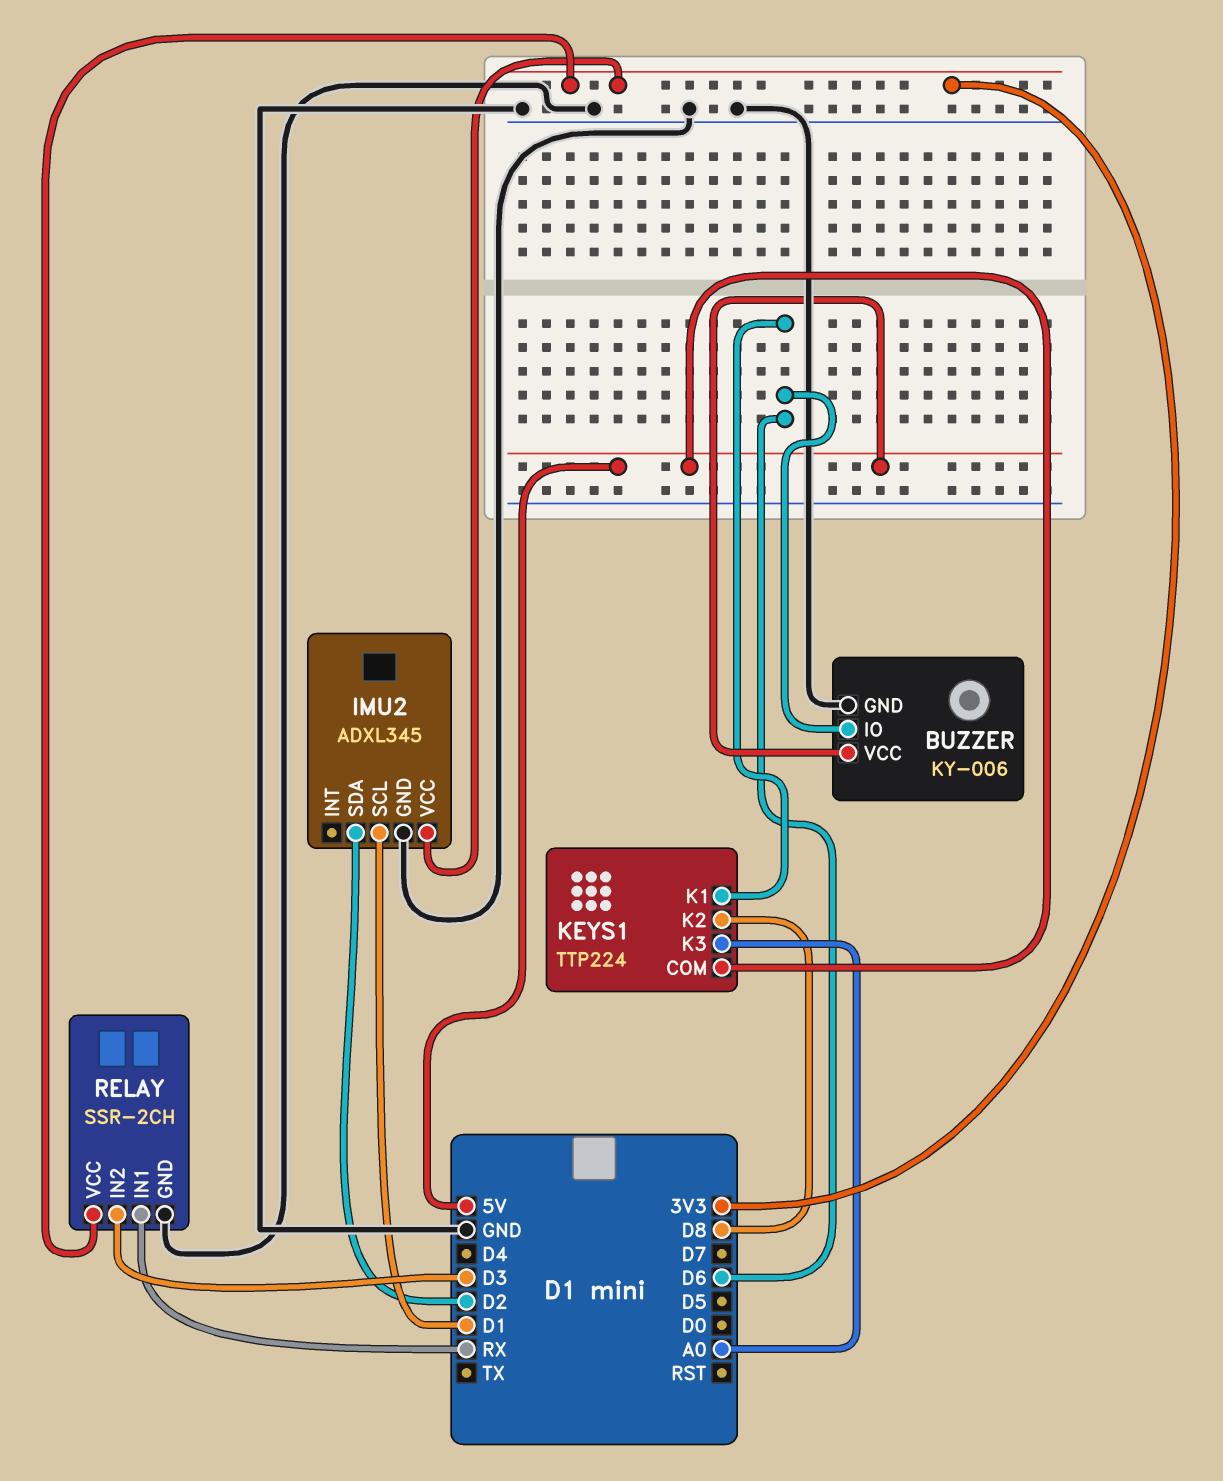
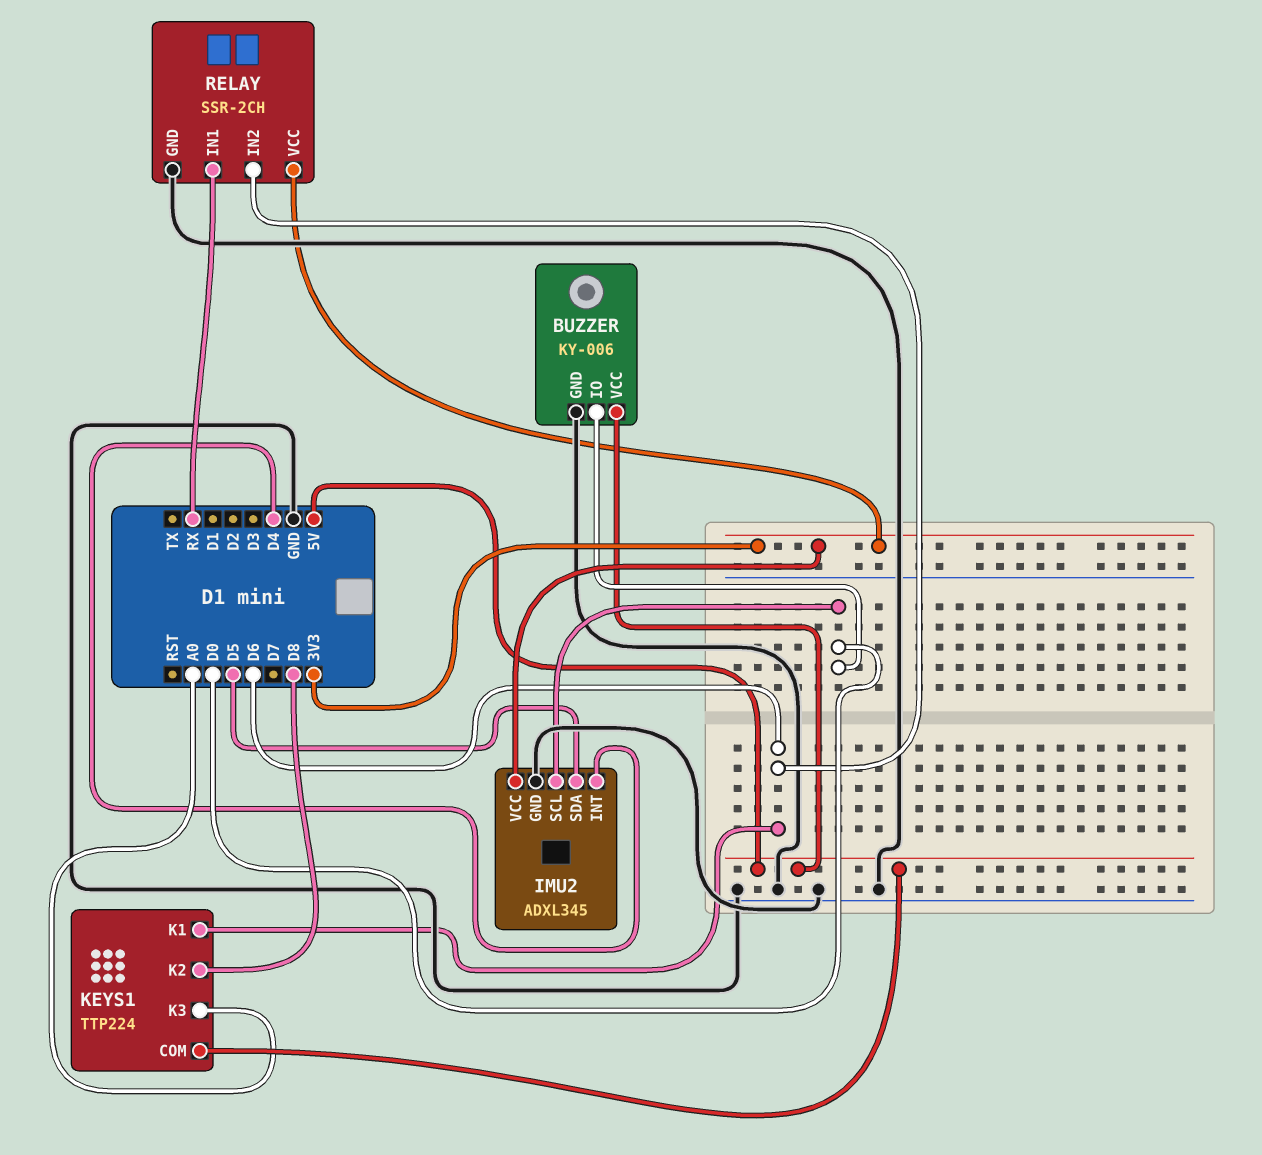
BUZZER pin IO: D6 -> D0
IMU2 pin INT: none -> D4
IMU2 pin SCL: D1 -> D0
IMU2 pin SDA: D2 -> D5
RELAY pin IN2: D3 -> D6

